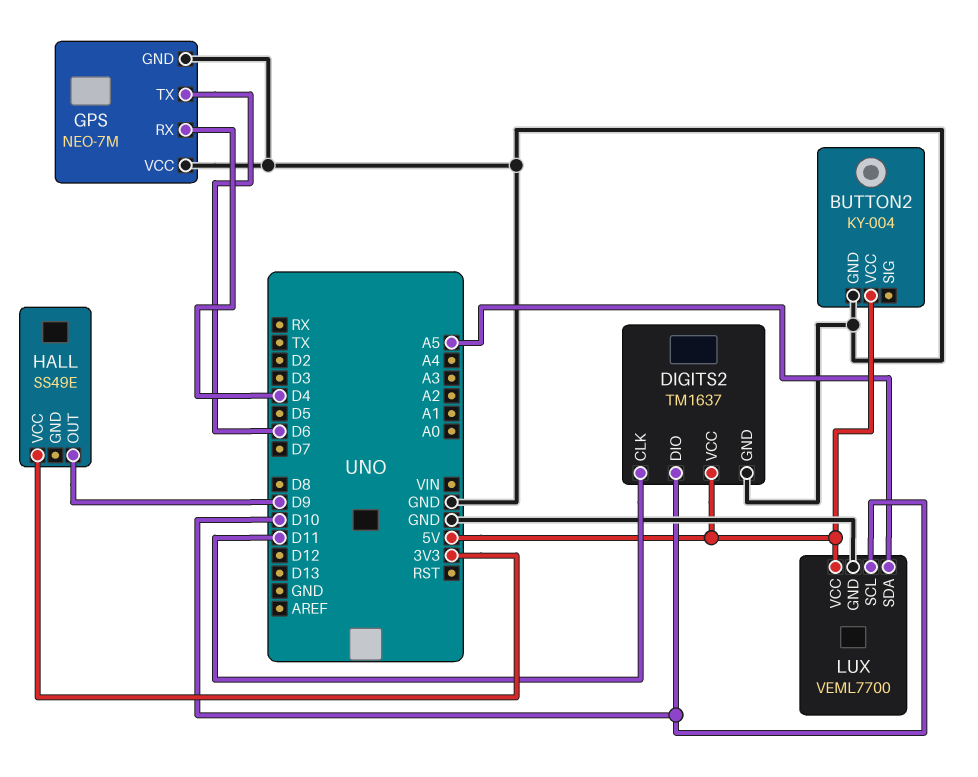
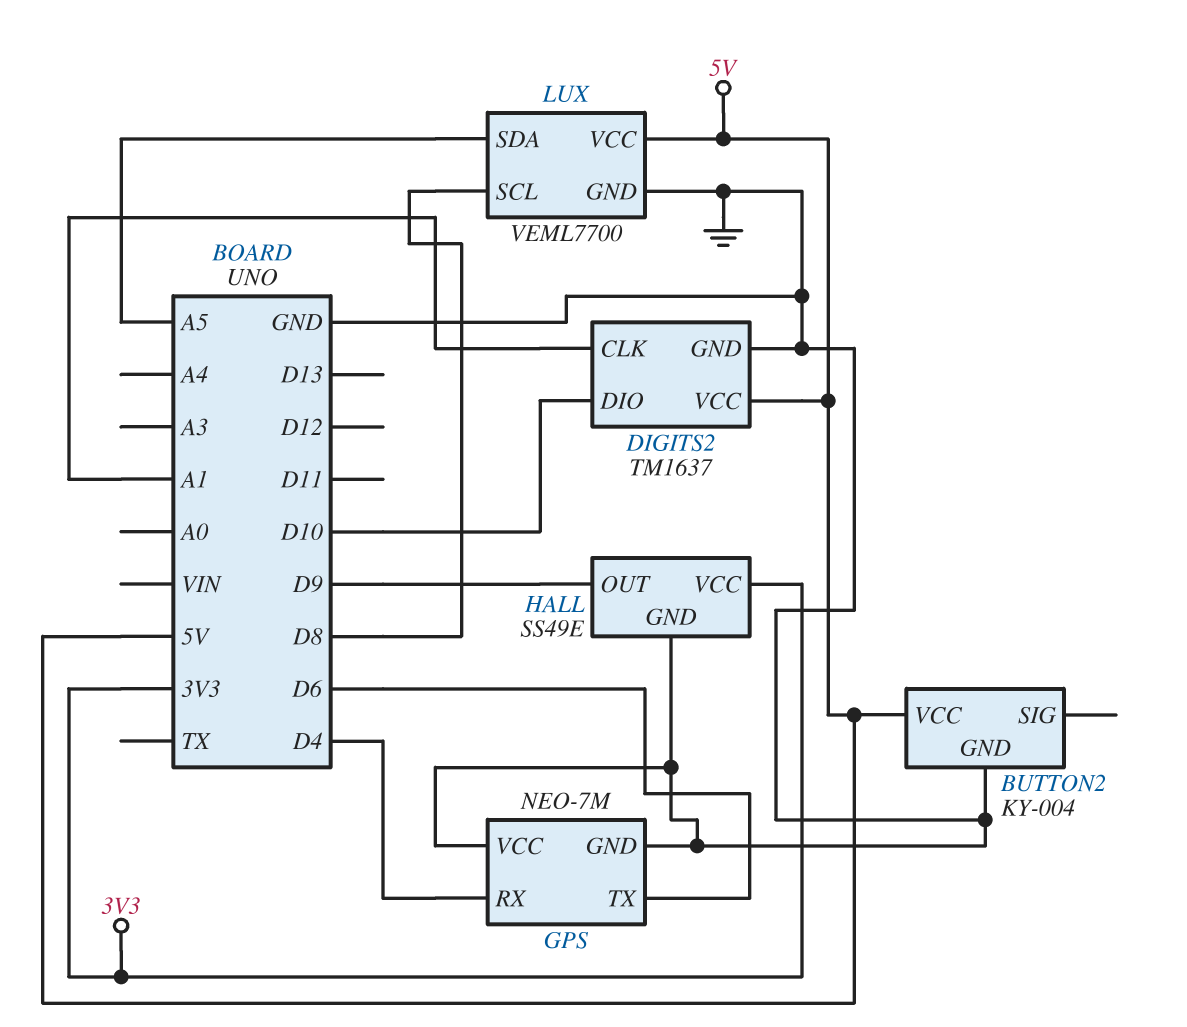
DIGITS2 pin CLK: D11 -> A1
HALL pin GND: none -> GND
LUX pin SCL: D10 -> D8

